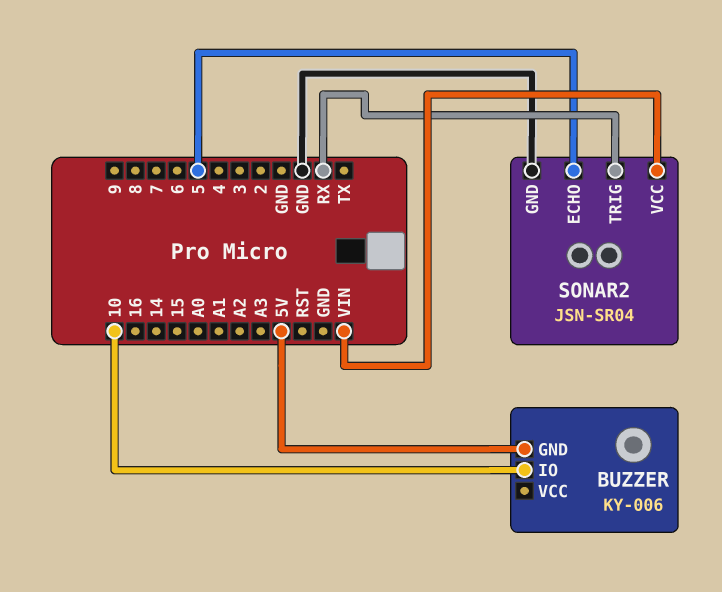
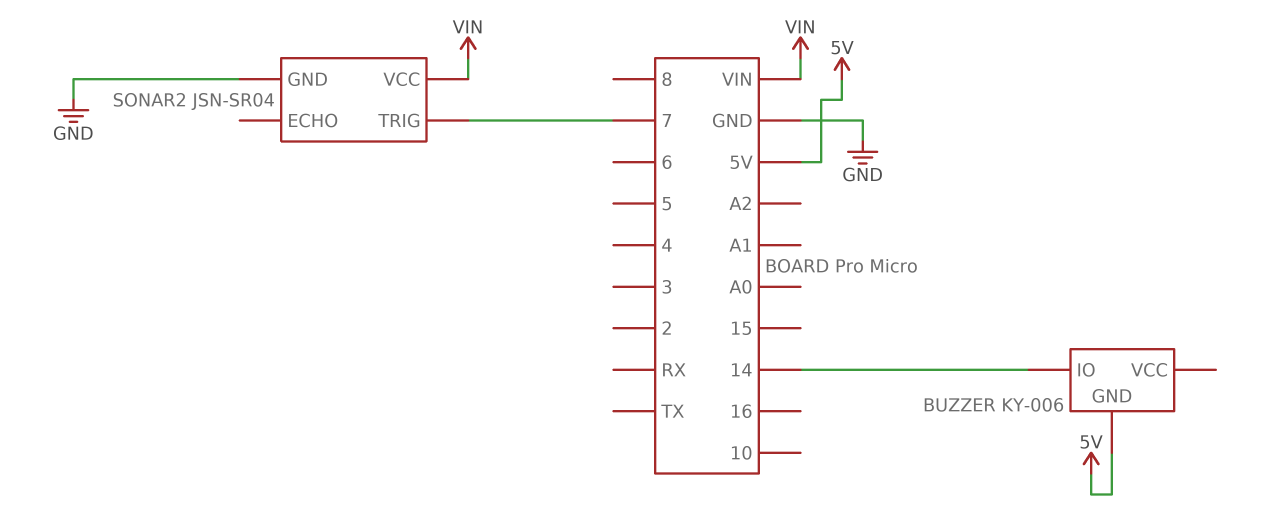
BUZZER pin IO: 10 -> 14
SONAR2 pin ECHO: 5 -> none
SONAR2 pin TRIG: RX -> 7

